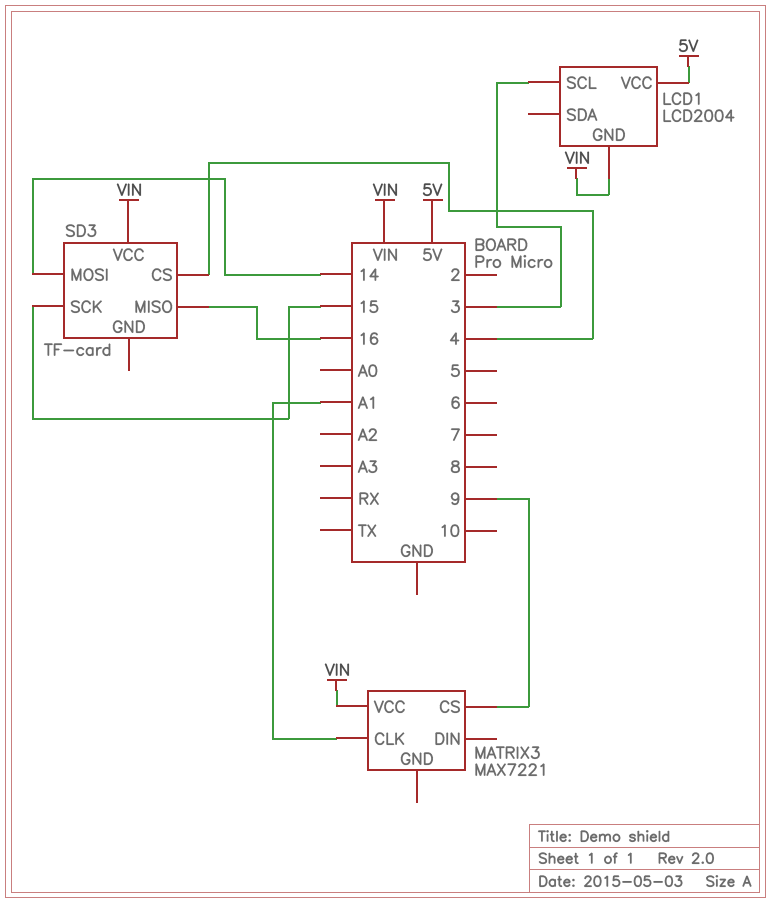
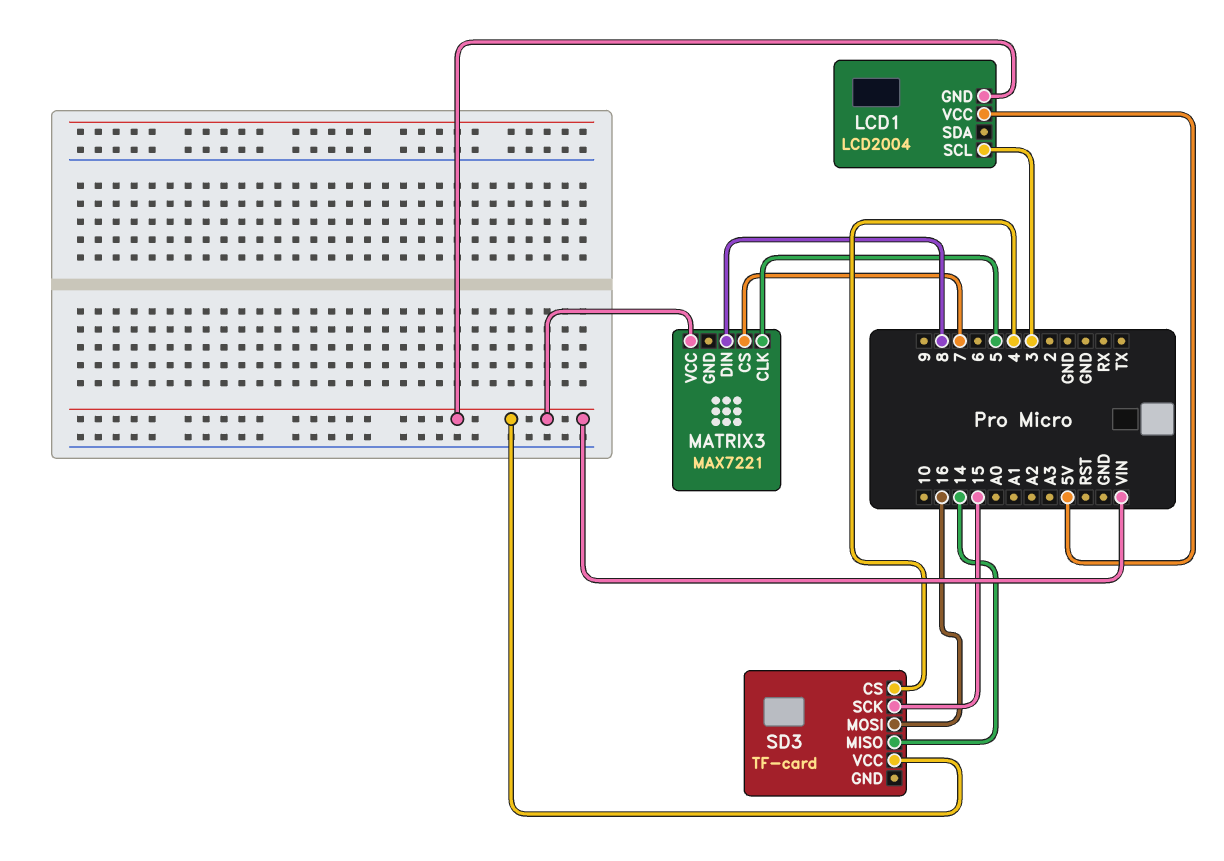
MATRIX3 pin CLK: A1 -> 5
MATRIX3 pin CS: 9 -> 7
MATRIX3 pin DIN: none -> 8
SD3 pin MISO: 16 -> 14
SD3 pin MOSI: 14 -> 16

